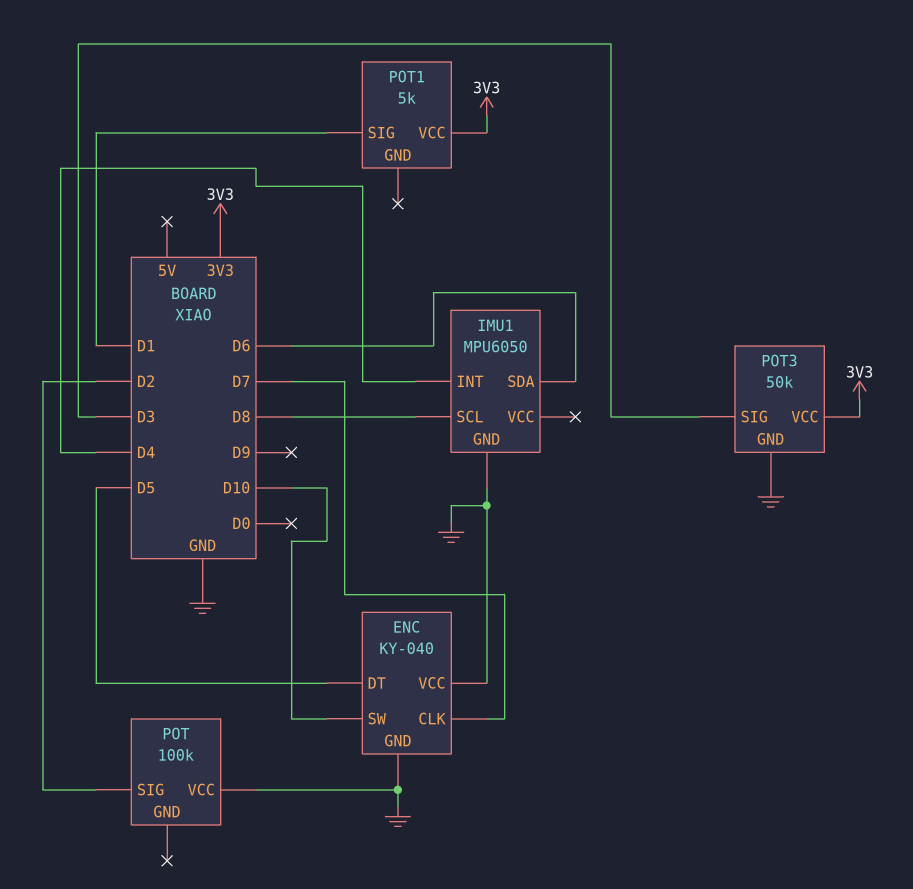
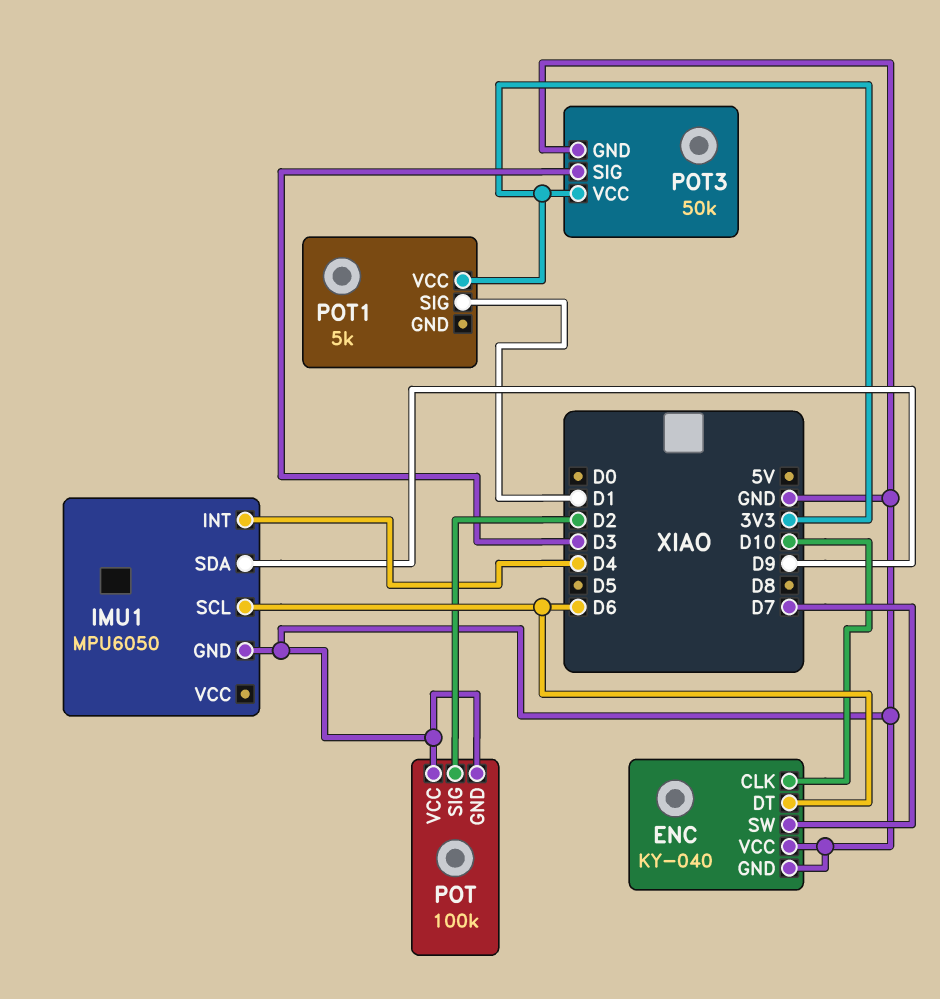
ENC pin CLK: D7 -> D10
ENC pin DT: D5 -> D6
ENC pin SW: D10 -> D7
IMU1 pin SCL: D8 -> D6
IMU1 pin SDA: D6 -> D9
POT pin GND: none -> GND

